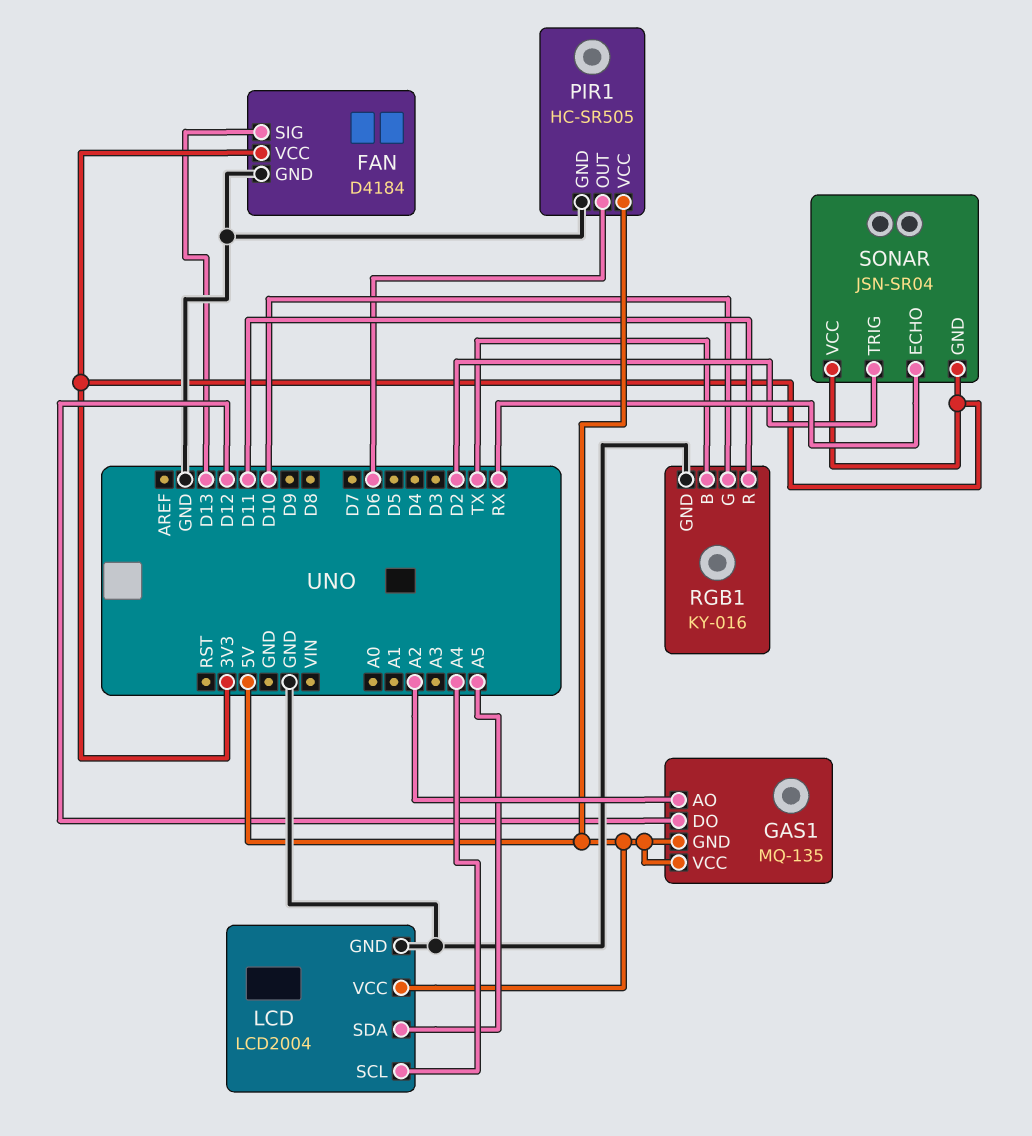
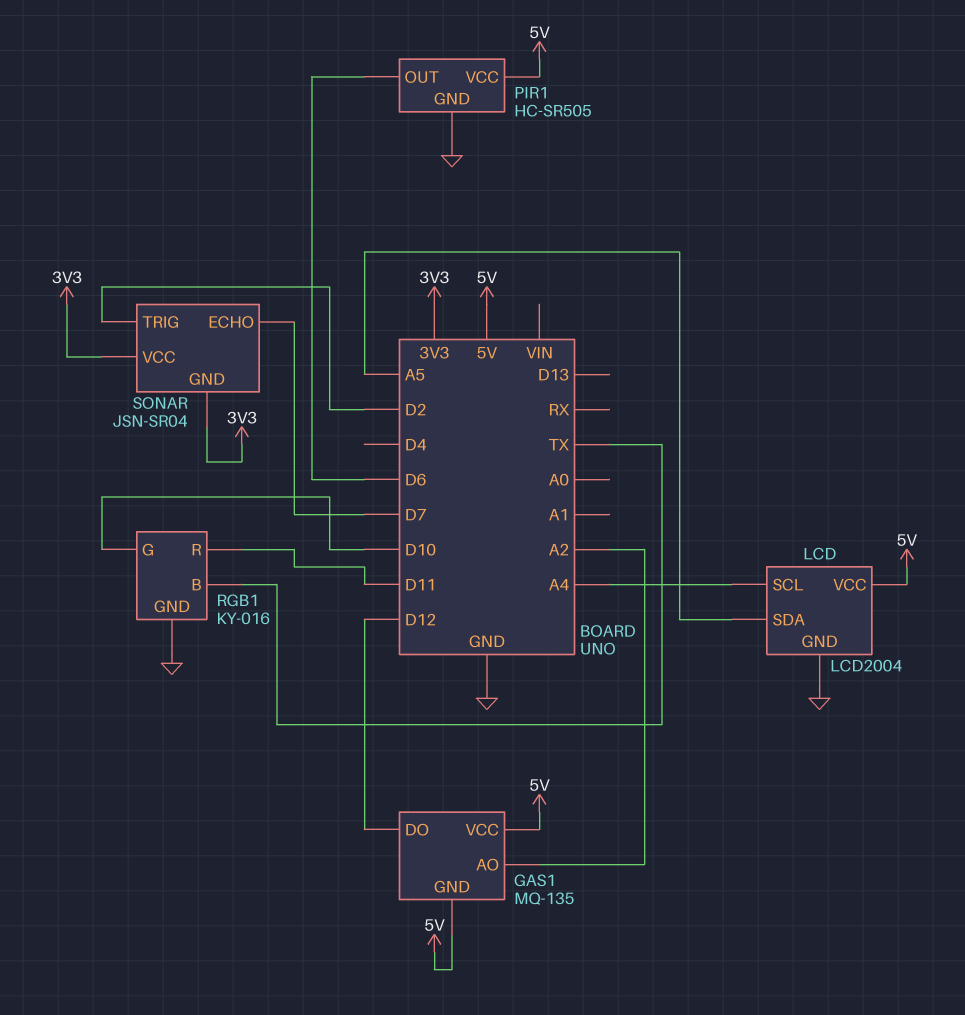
FAN: D4184 -> none
FAN pin GND: GND -> none
FAN pin SIG: D13 -> none
FAN pin VCC: 3V3 -> none
SONAR pin ECHO: RX -> D7

